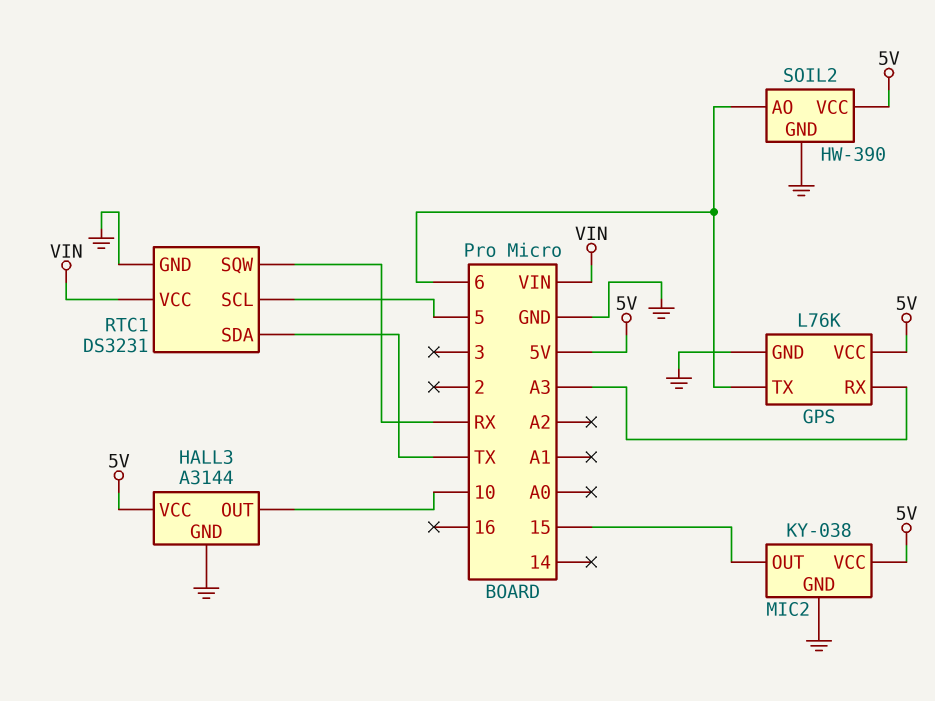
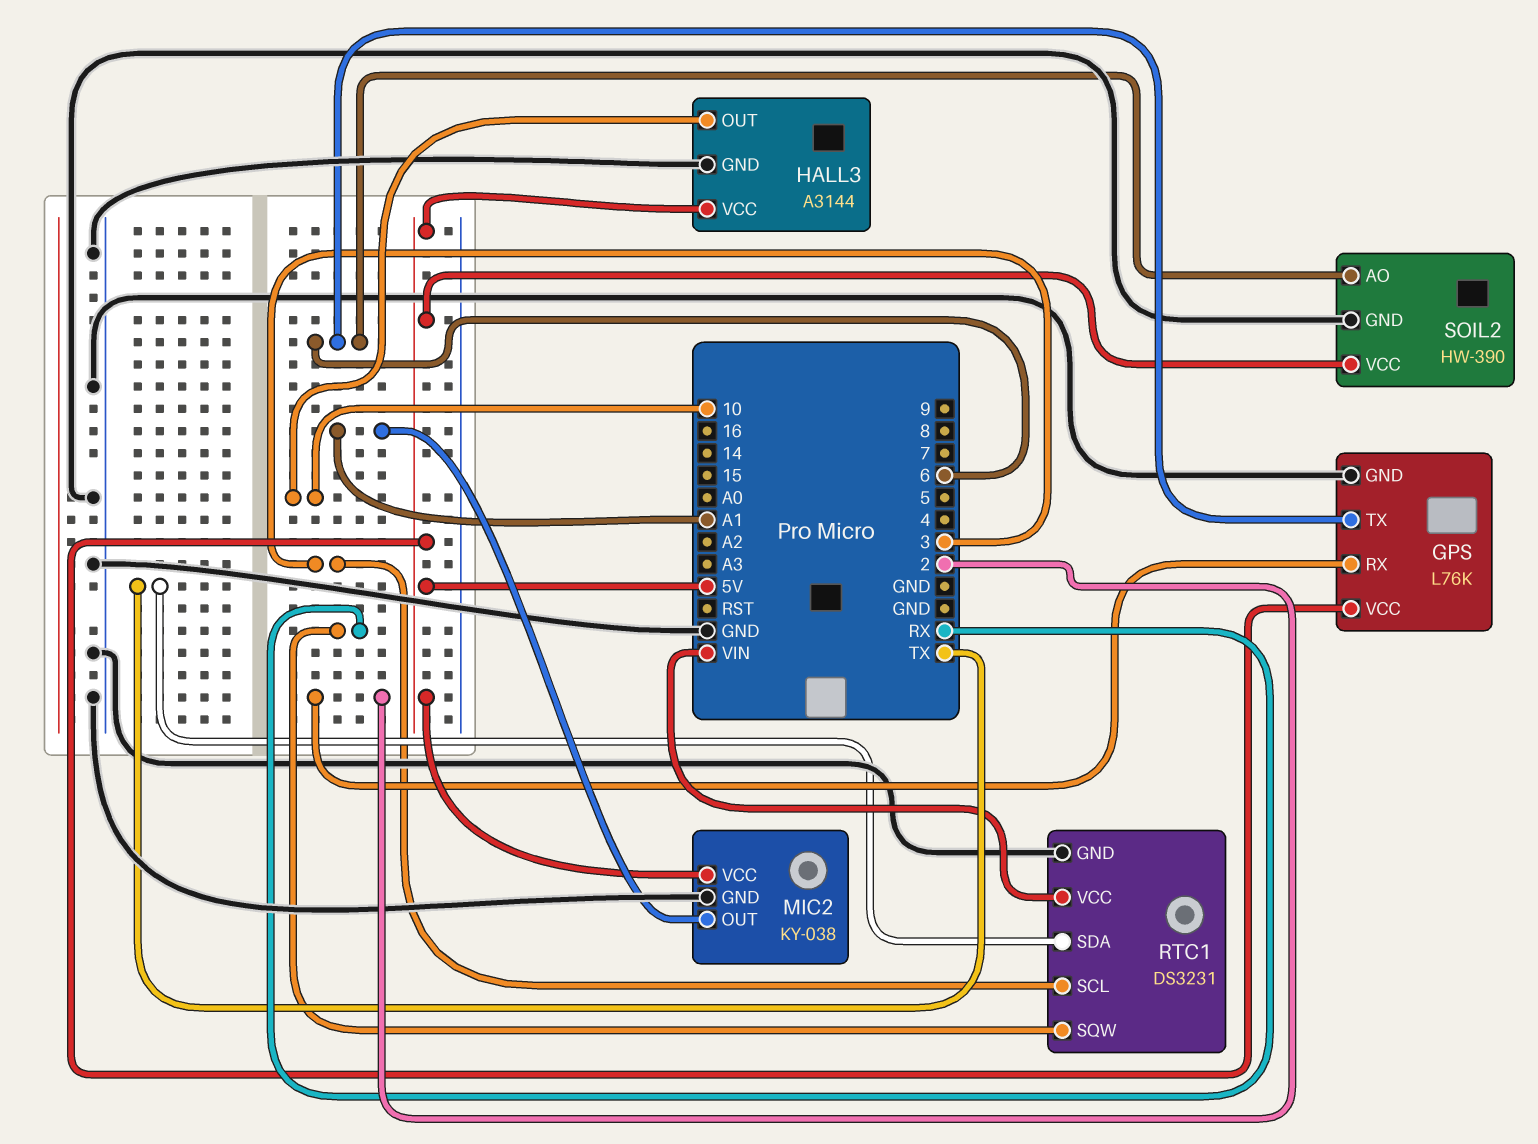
GPS pin RX: A3 -> 2
MIC2 pin OUT: 15 -> A1
RTC1 pin SCL: 5 -> 3

